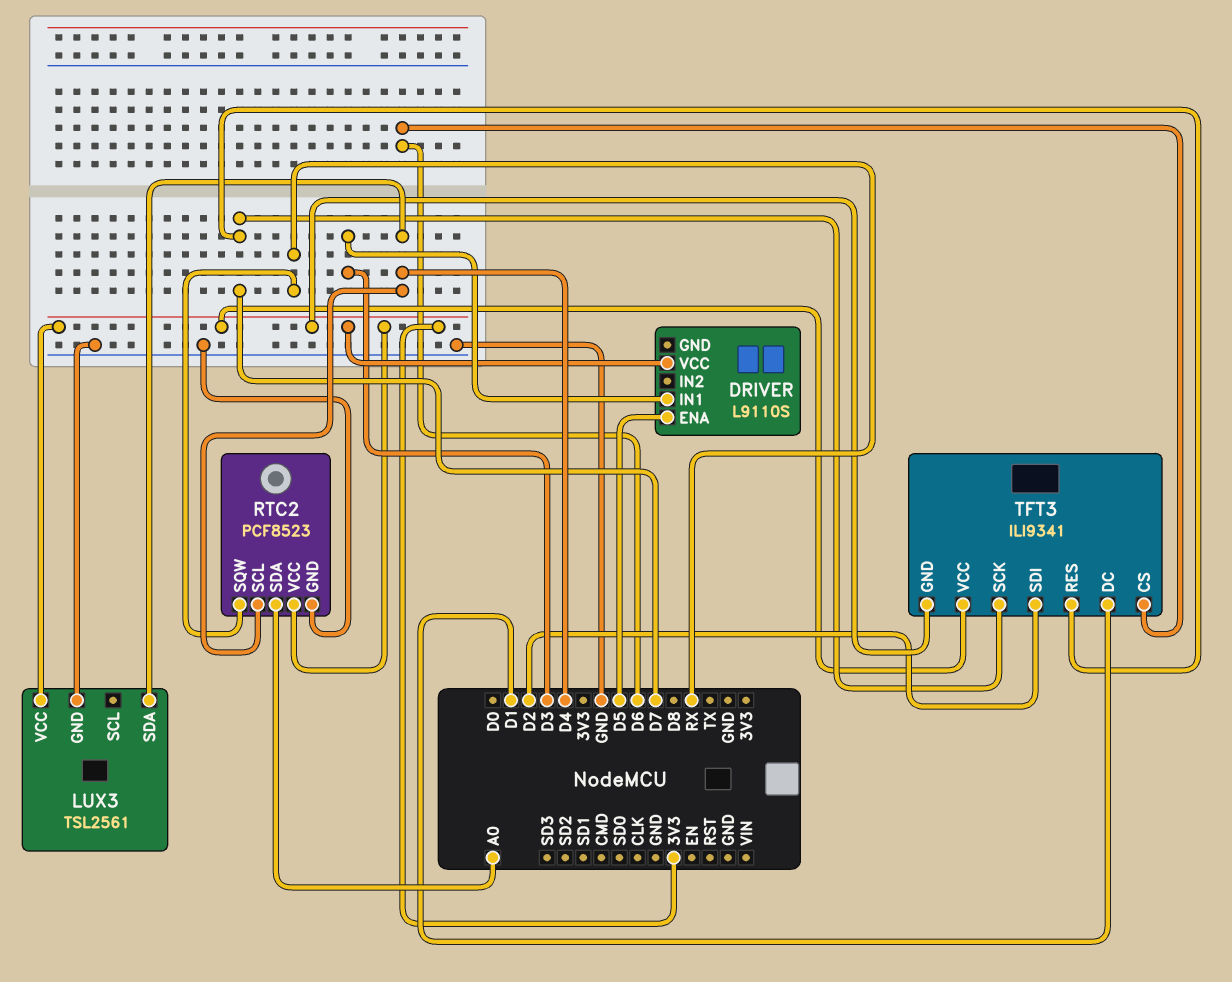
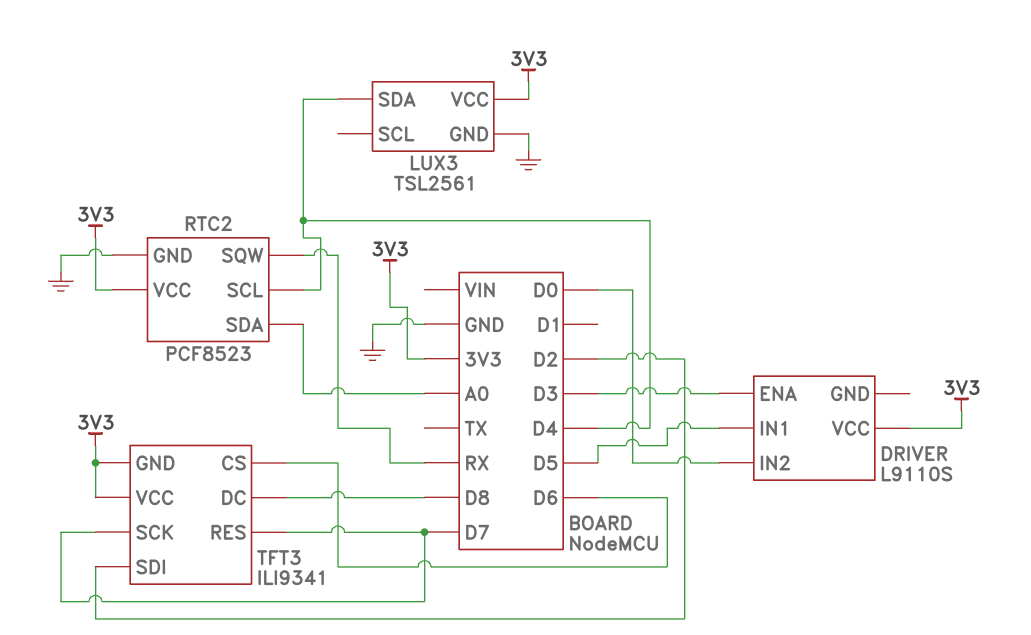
DRIVER pin ENA: D5 -> D3
DRIVER pin IN1: D3 -> D5
DRIVER pin IN2: none -> D0
TFT3 pin DC: D1 -> D8

